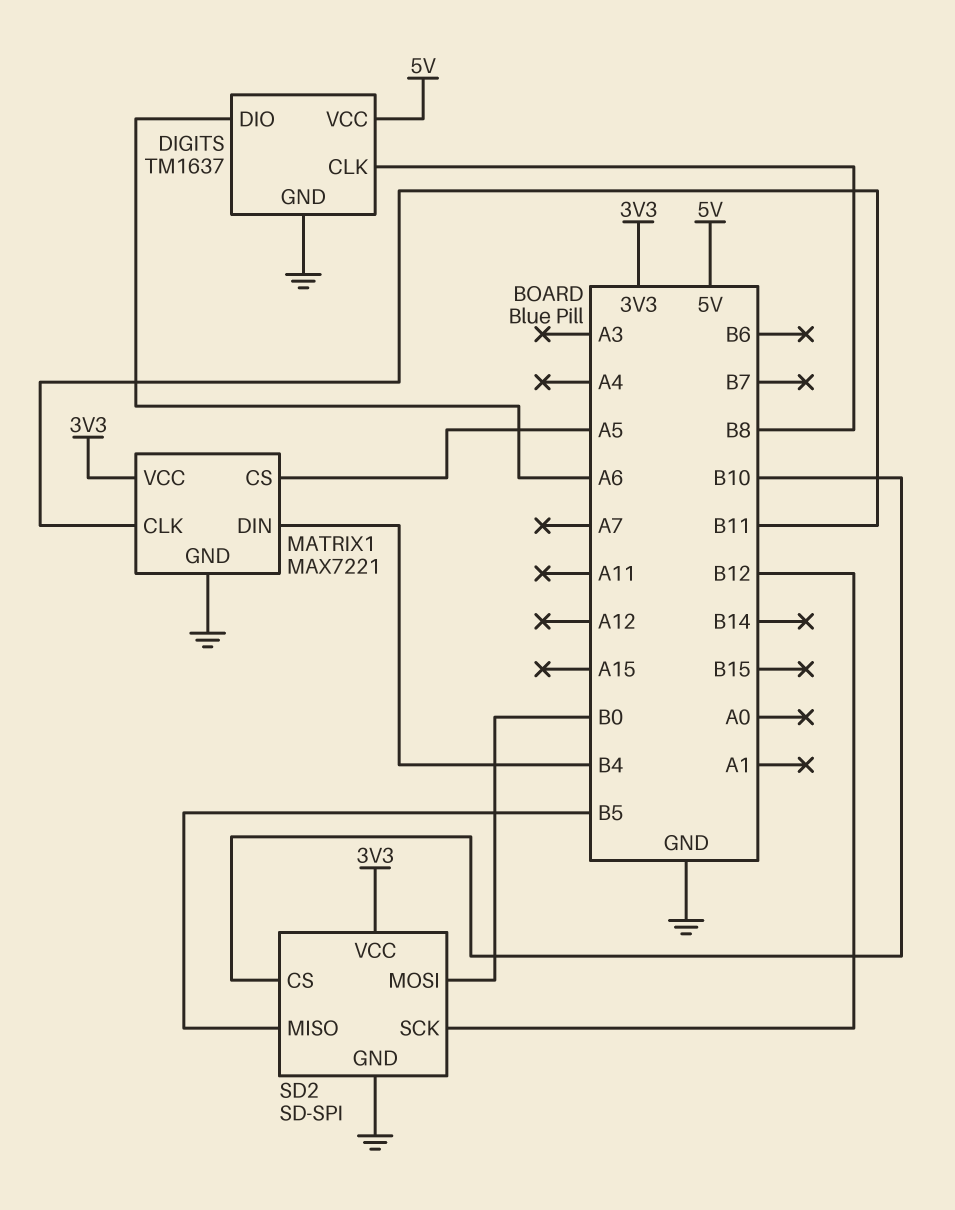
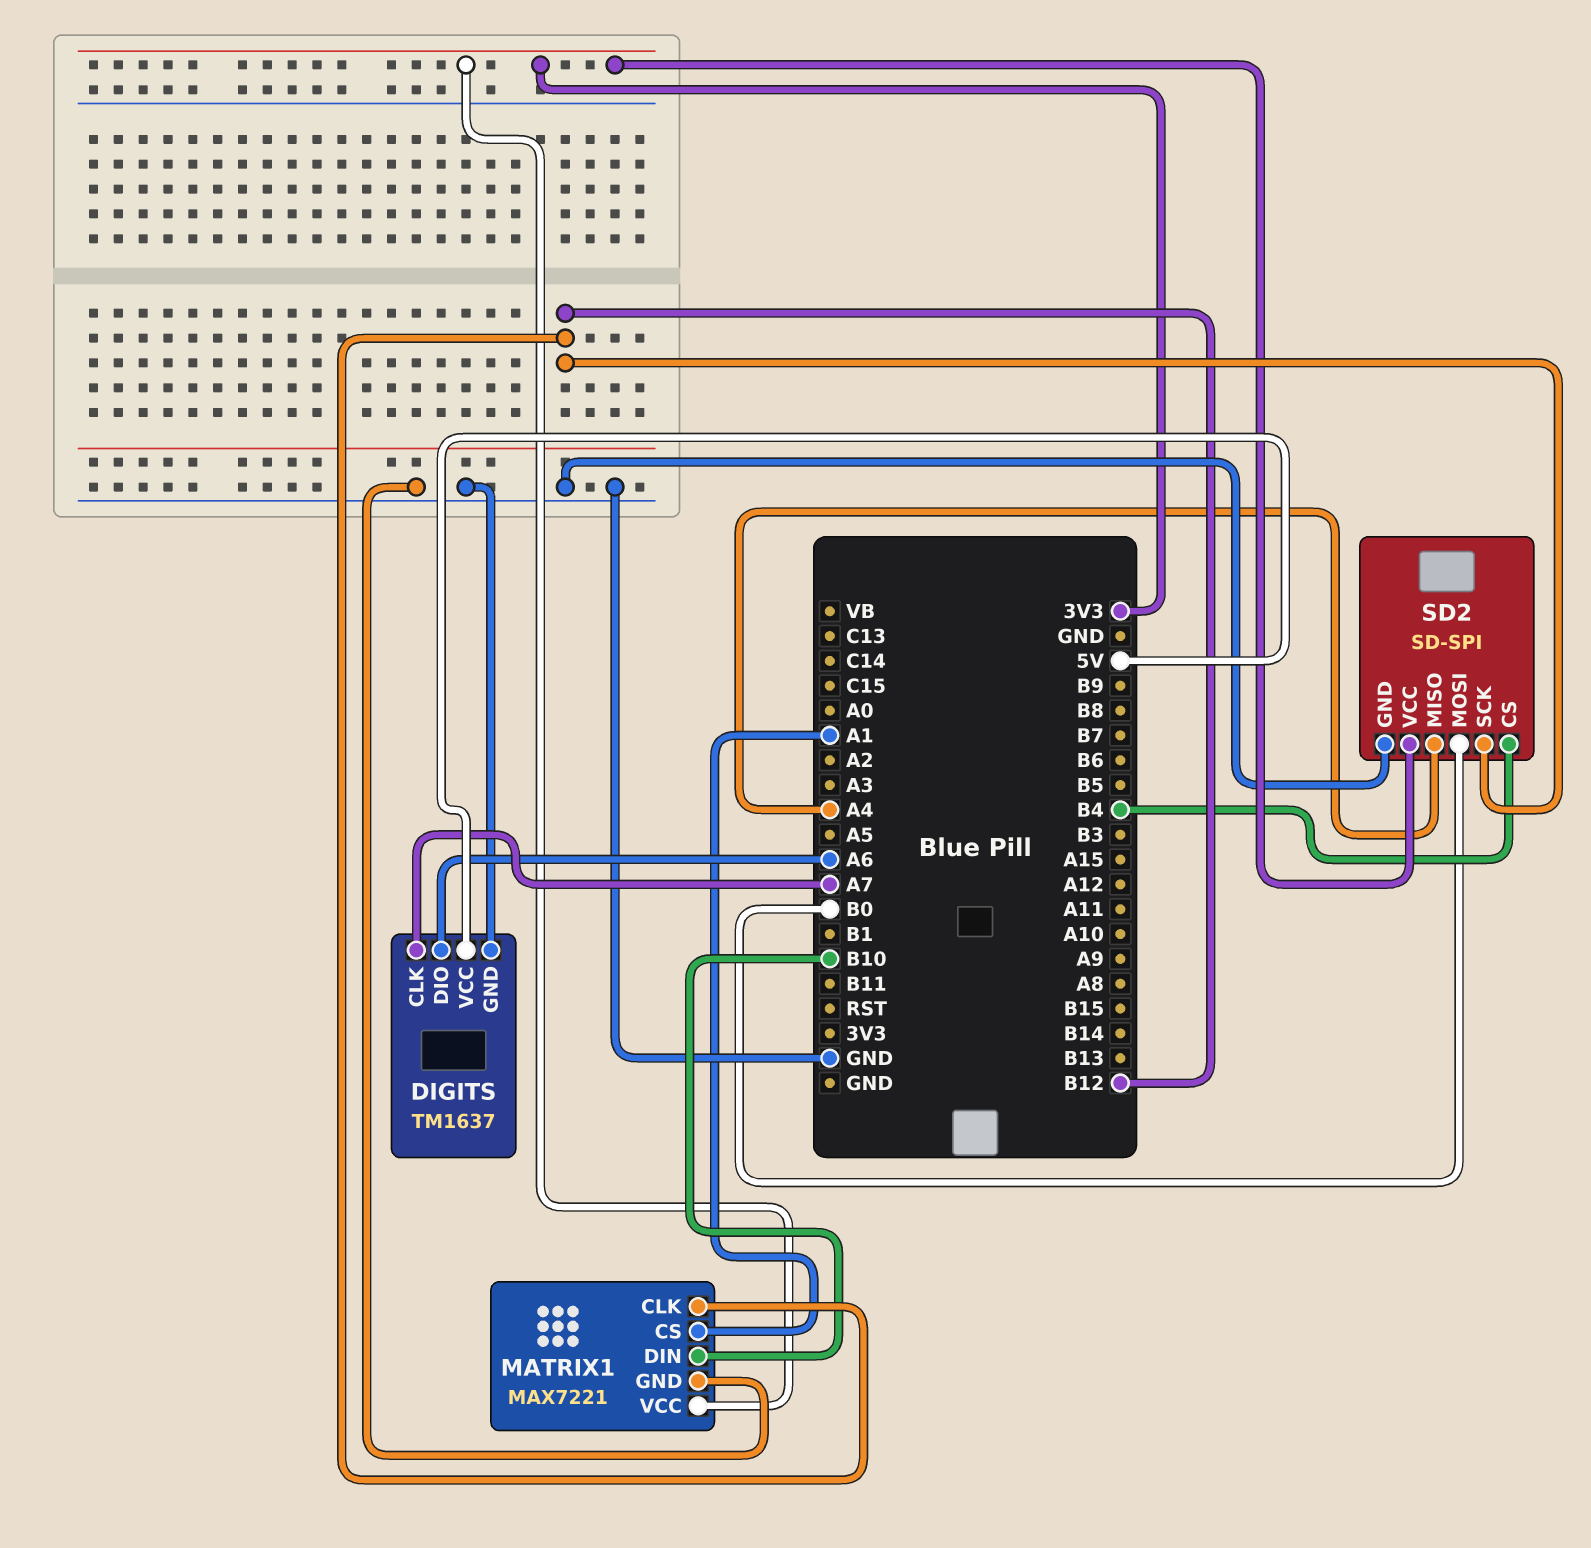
DIGITS pin CLK: B8 -> A7
MATRIX1 pin CLK: B11 -> B12
MATRIX1 pin CS: A5 -> A1
MATRIX1 pin DIN: B4 -> B10
SD2 pin CS: B10 -> B4
SD2 pin MISO: B5 -> A4

